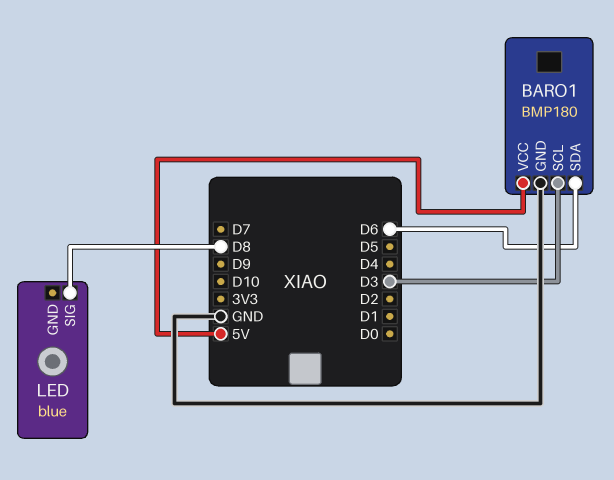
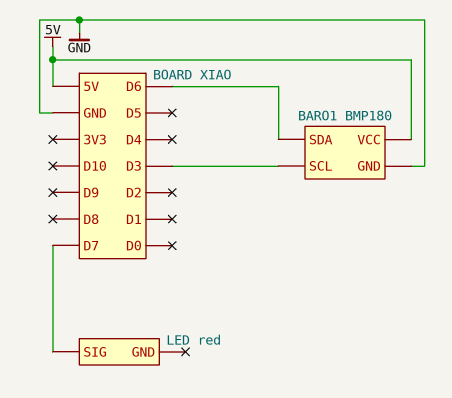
LED: blue -> red
LED pin SIG: D8 -> D7

